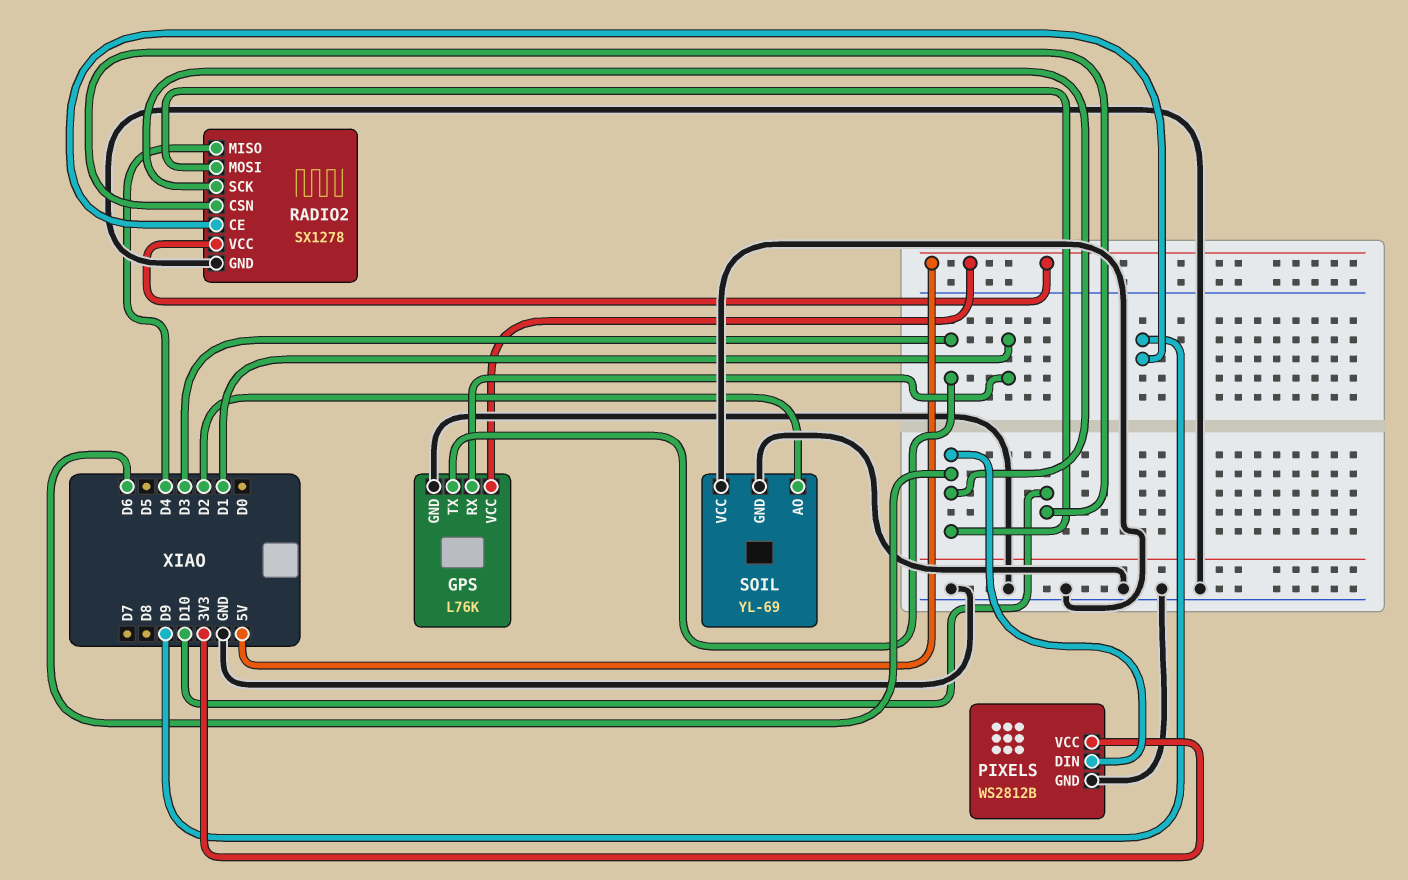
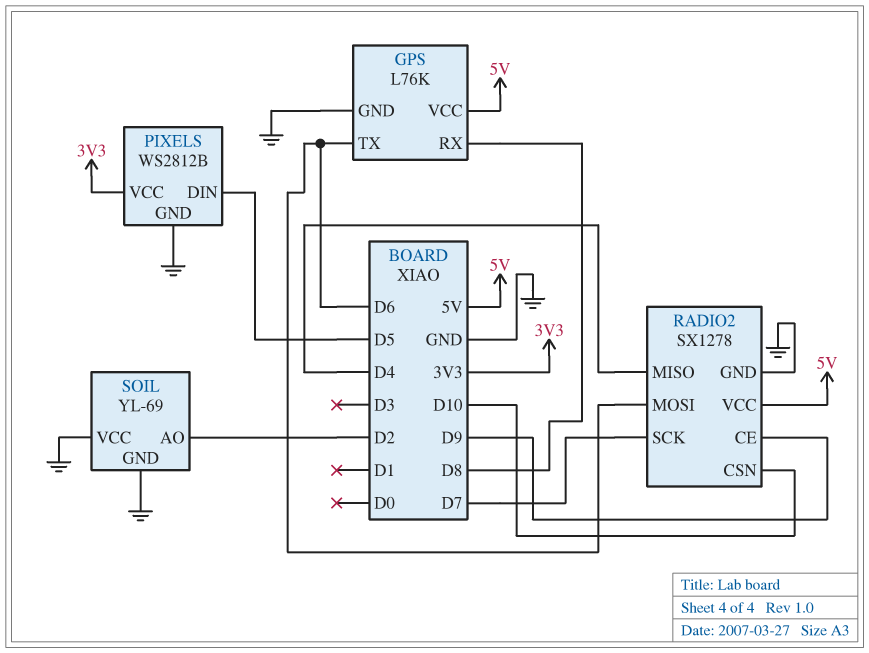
GPS pin RX: D1 -> D8
GPS pin TX: D3 -> D6
PIXELS pin DIN: D6 -> D5
RADIO2 pin SCK: D6 -> D7

